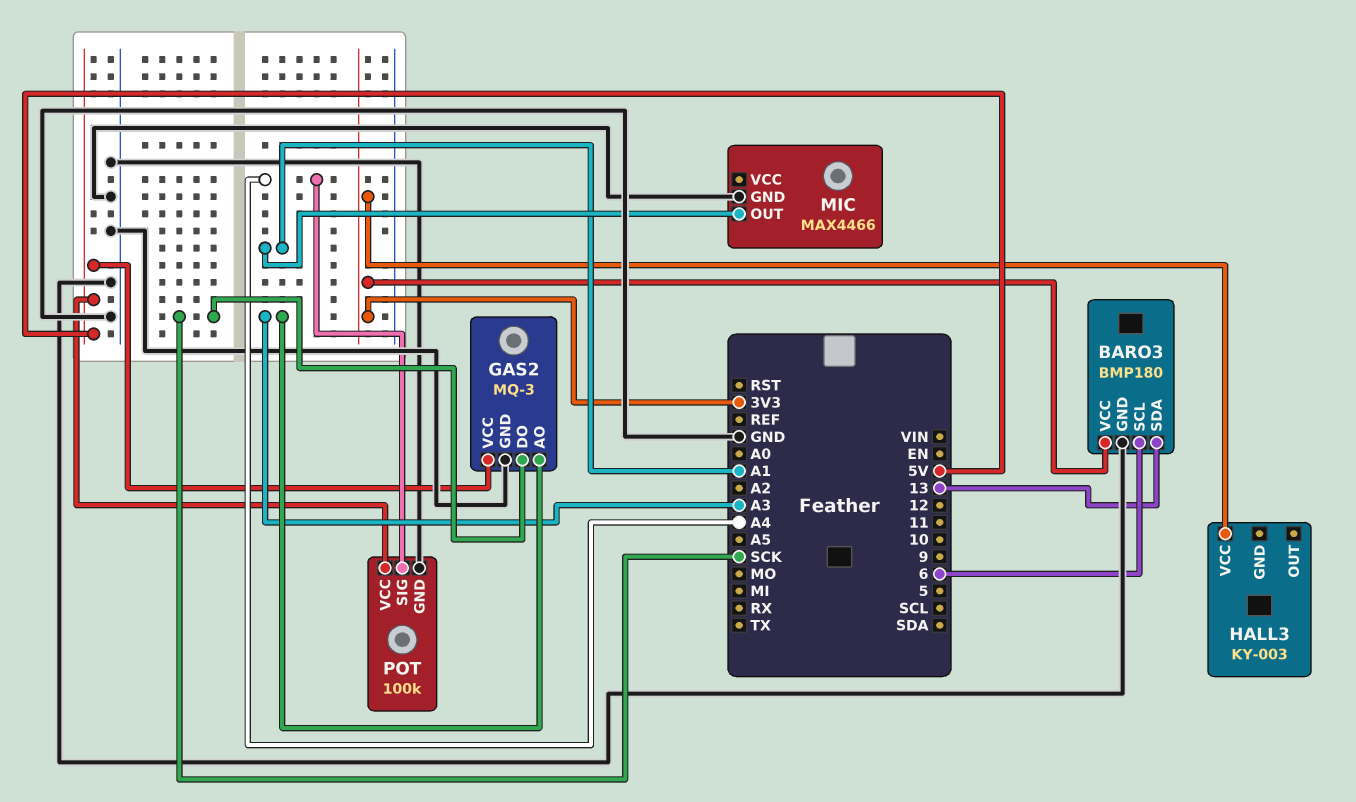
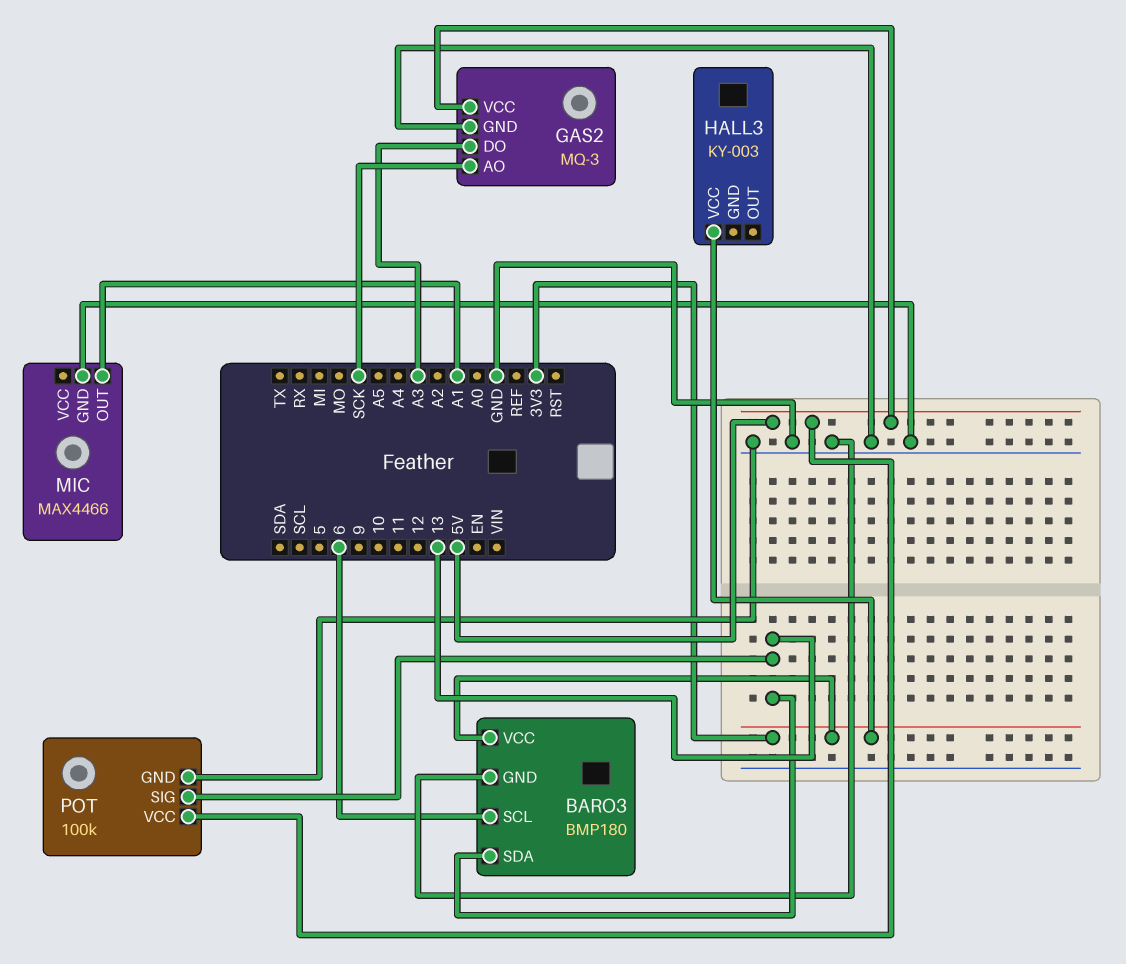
GAS2 pin AO: A3 -> SCK
GAS2 pin DO: SCK -> A3
POT pin SIG: A4 -> 13

